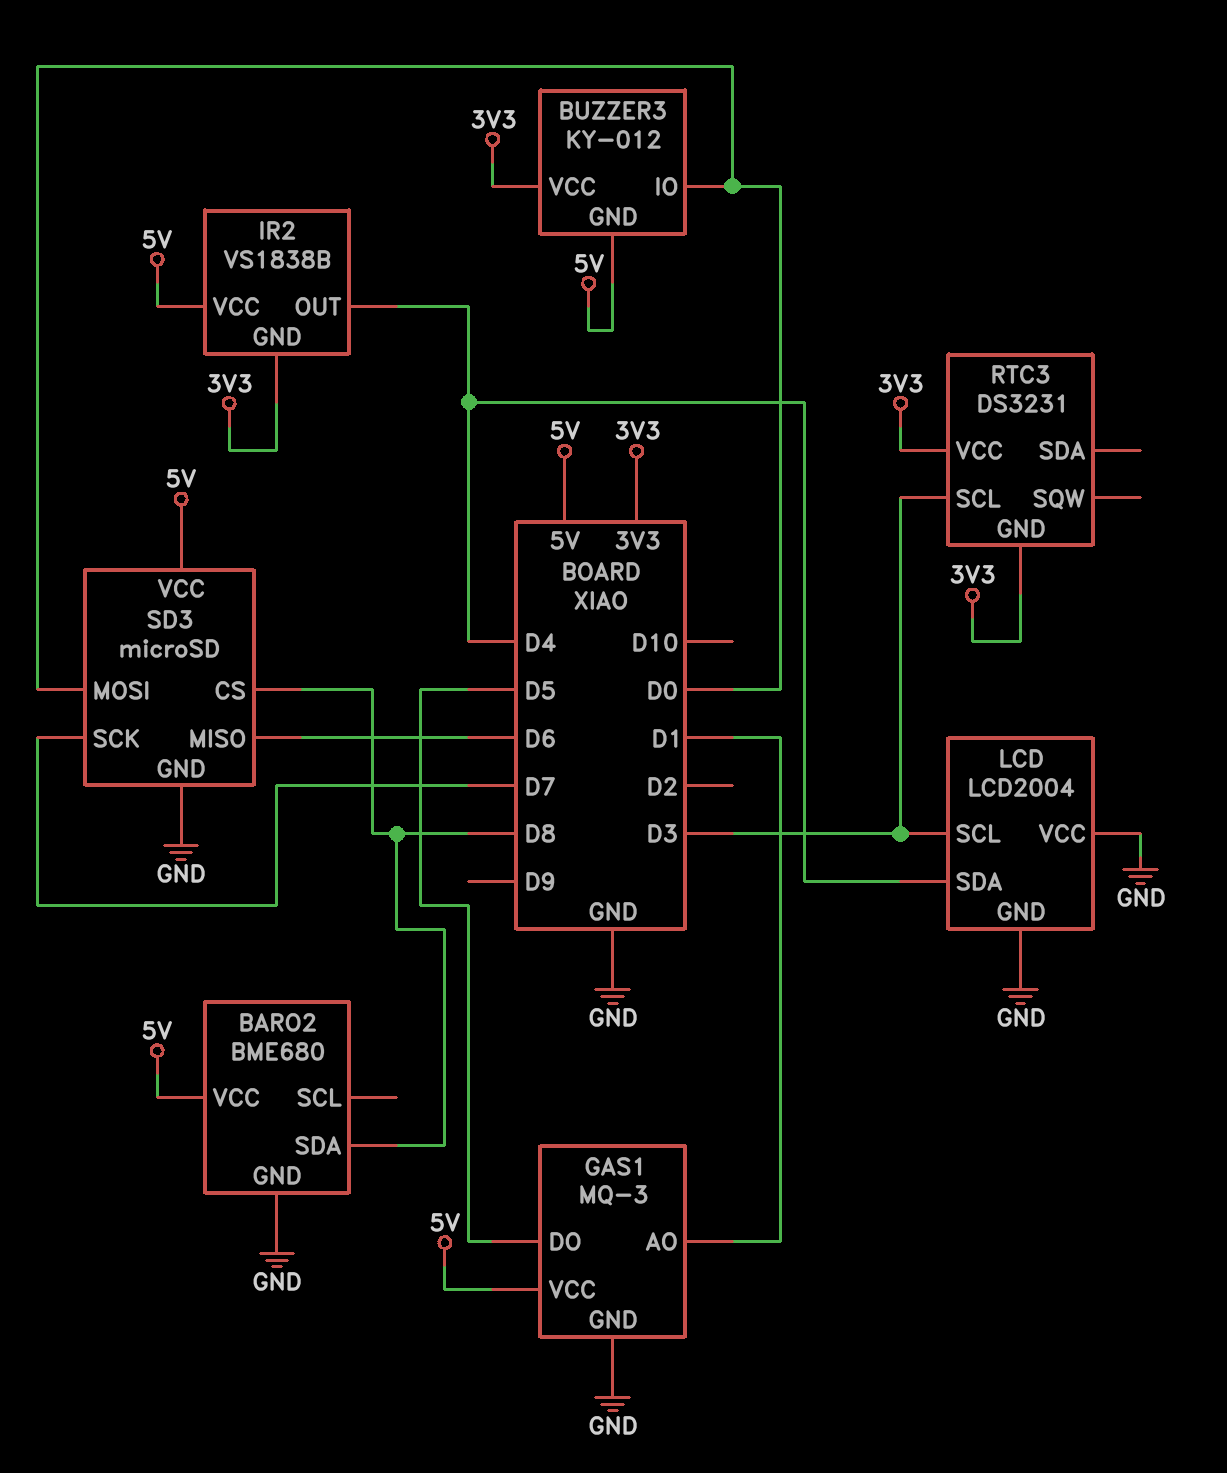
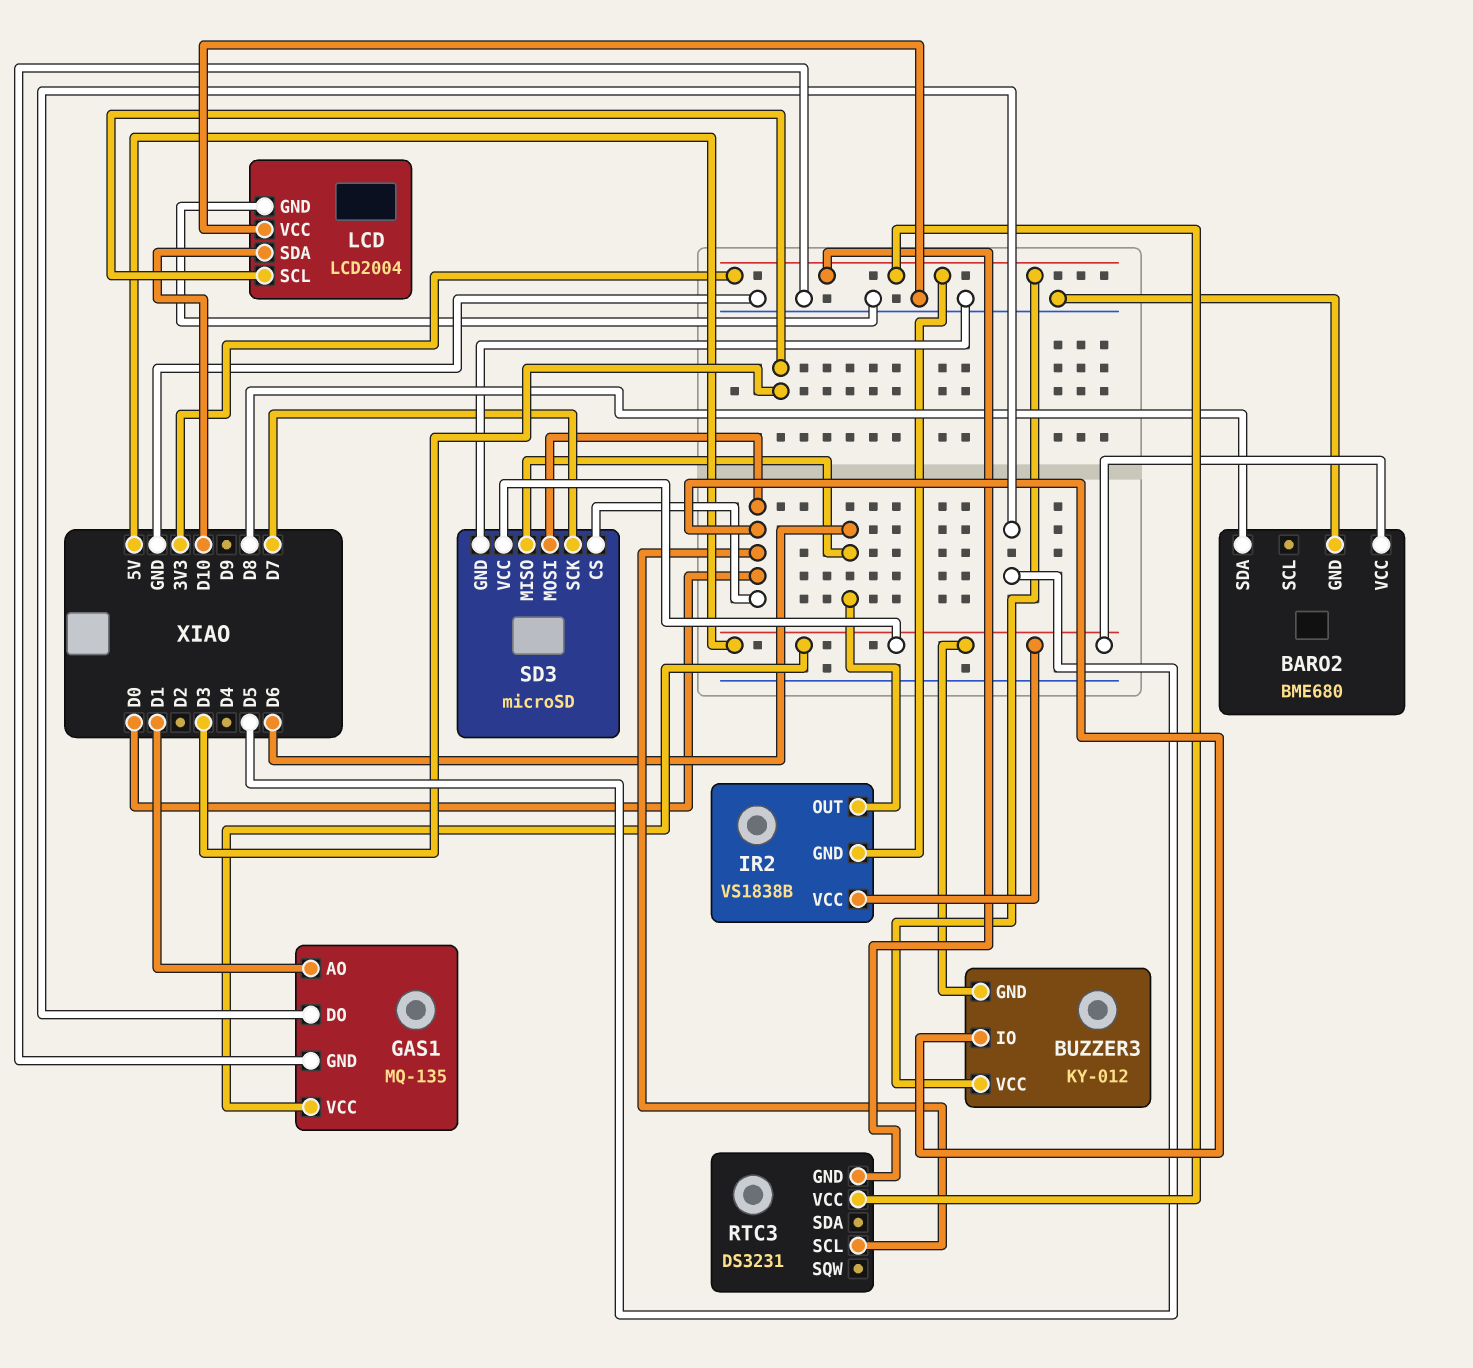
GAS1: MQ-3 -> MQ-135
IR2 pin OUT: D4 -> D6
LCD pin SDA: D4 -> D10
RTC3 pin SCL: D3 -> D0
SD3 pin CS: D8 -> D0

